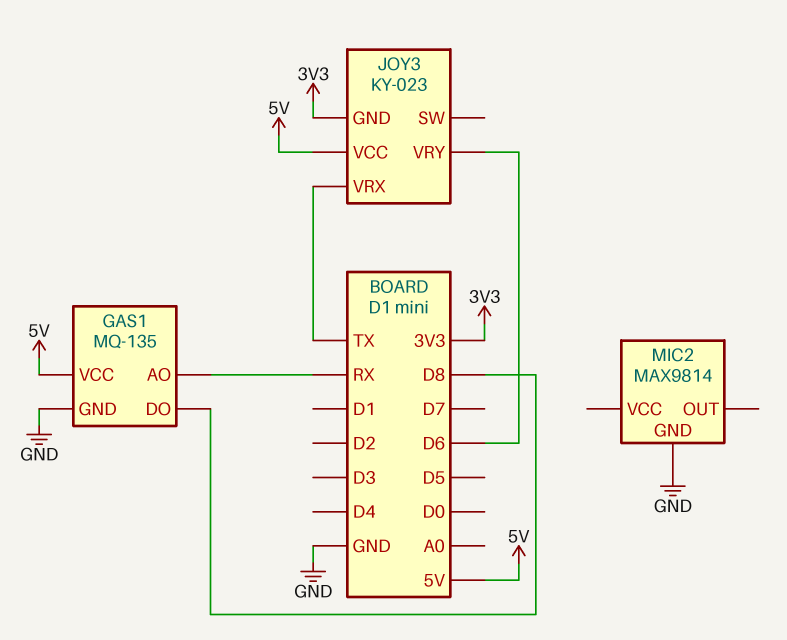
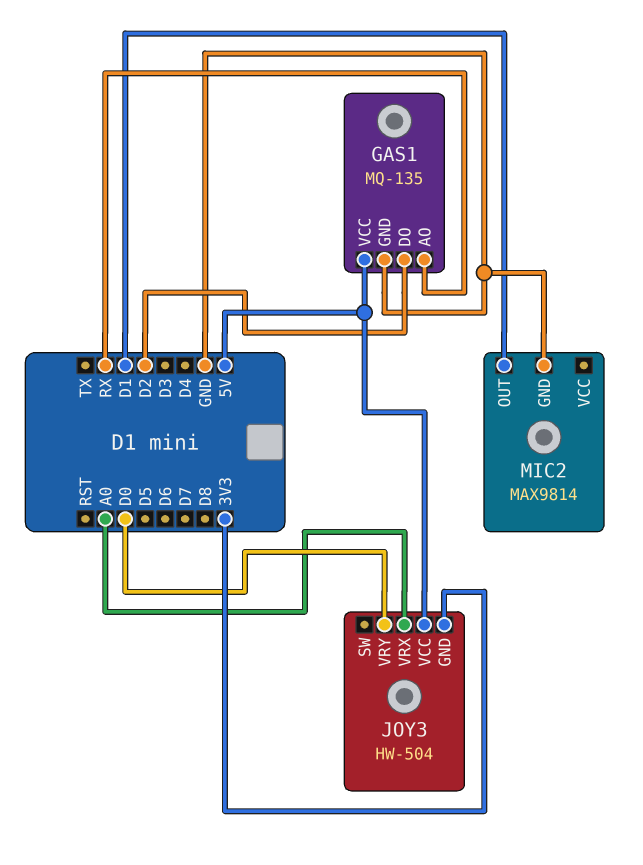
GAS1 pin DO: D8 -> D2
JOY3: KY-023 -> HW-504
JOY3 pin VRX: TX -> A0
JOY3 pin VRY: D6 -> D0
MIC2 pin OUT: none -> D1

